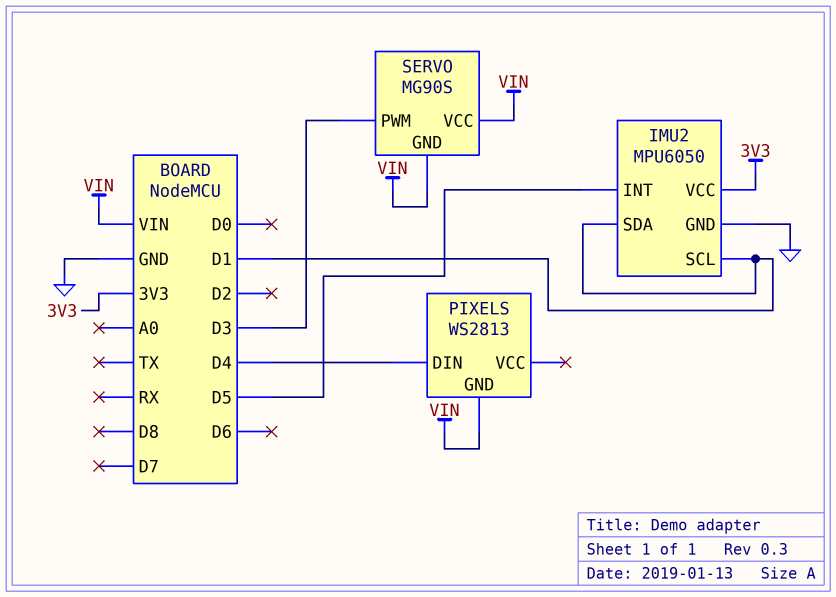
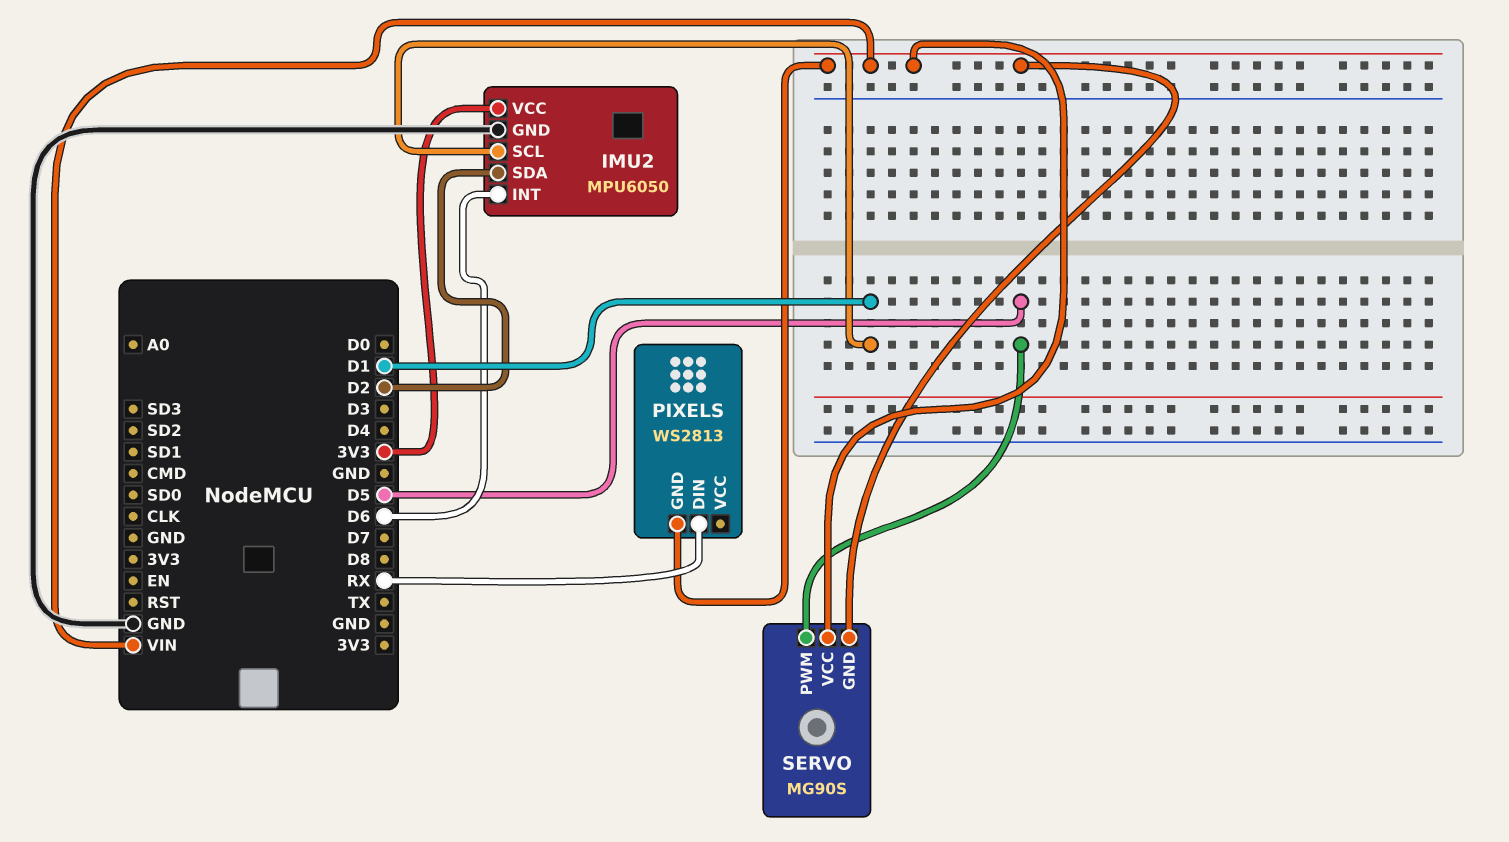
IMU2 pin INT: D5 -> D6
IMU2 pin SDA: D1 -> D2
PIXELS pin DIN: D4 -> RX
SERVO pin PWM: D3 -> D5

